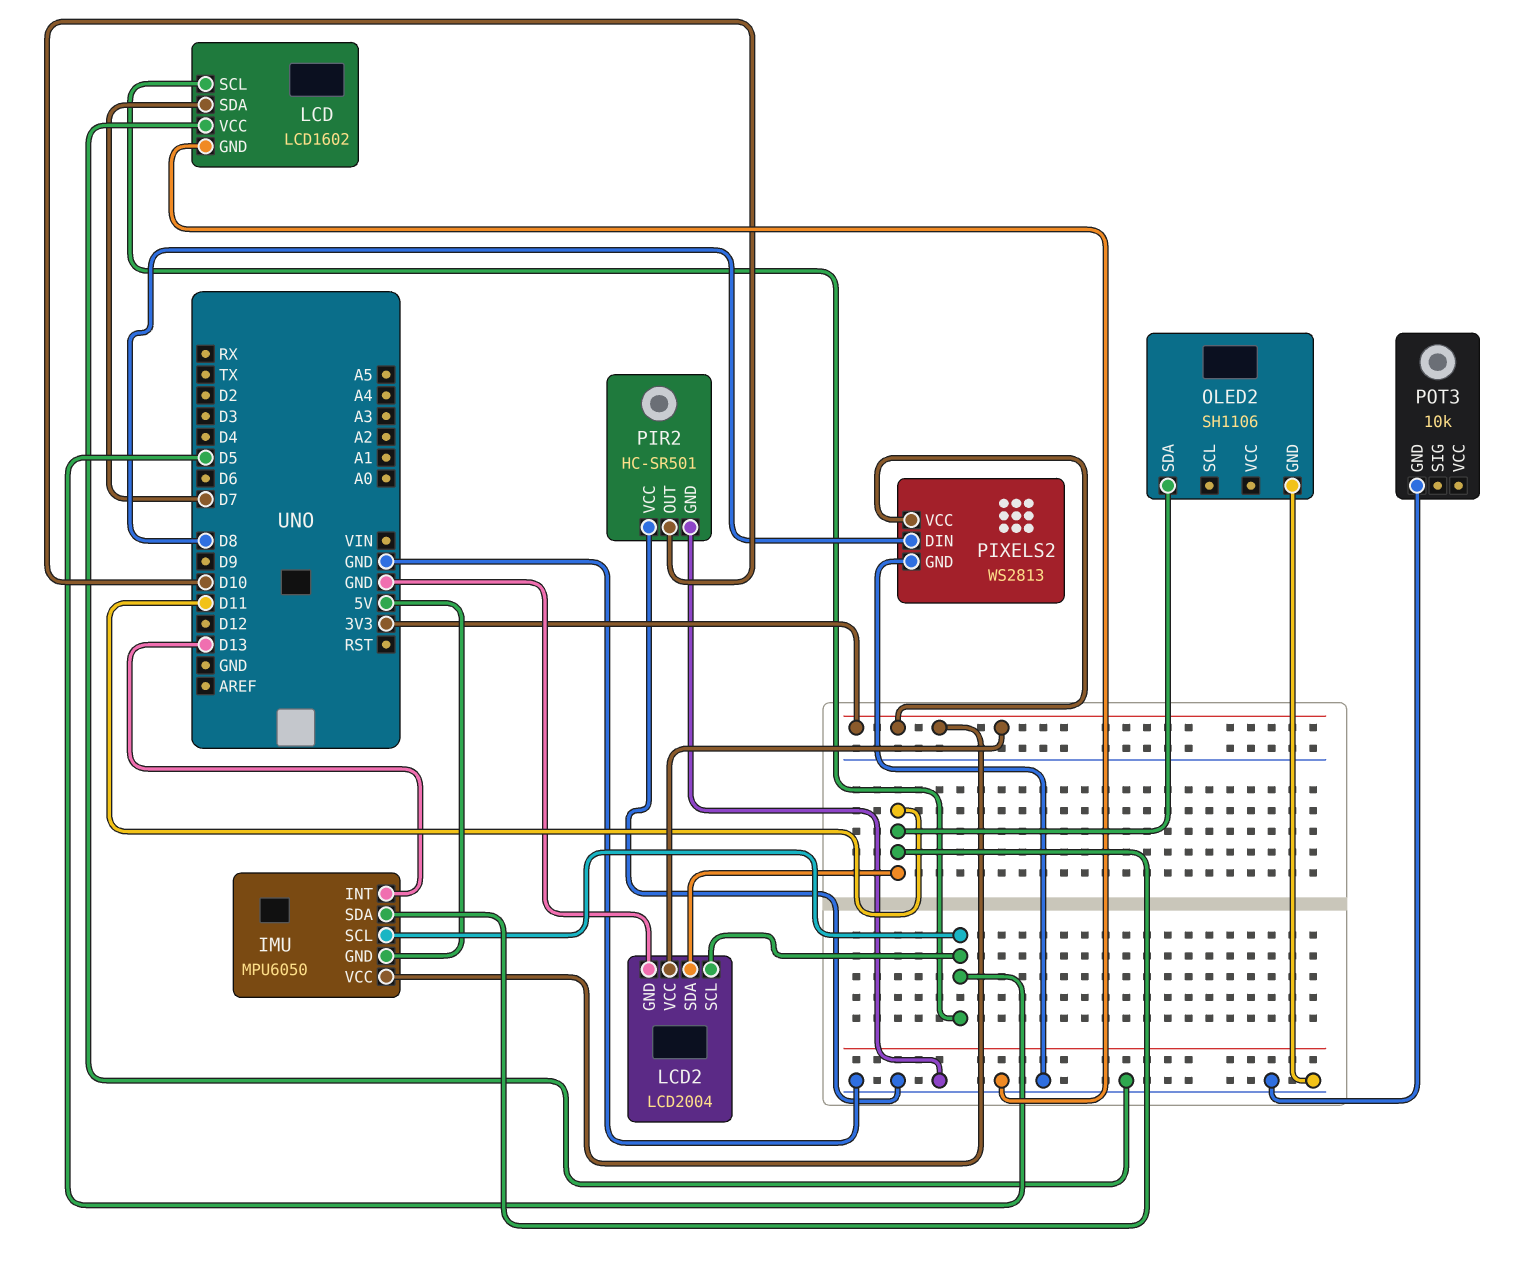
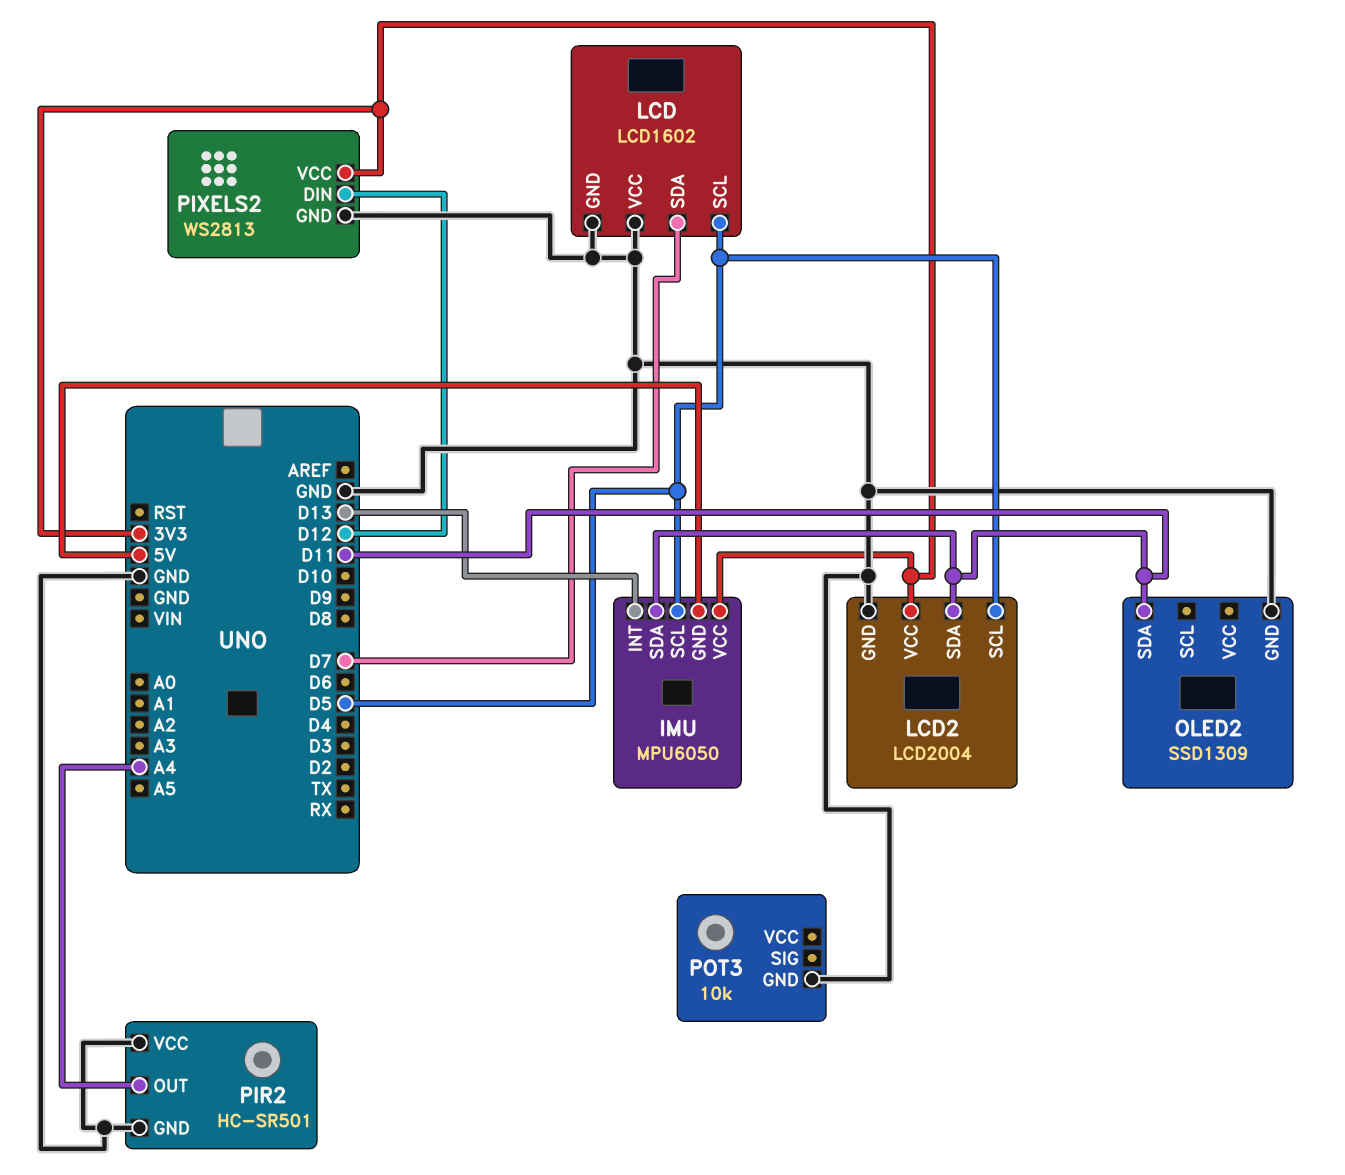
OLED2: SH1106 -> SSD1309
PIR2 pin OUT: D10 -> A4
PIXELS2 pin DIN: D8 -> D12

